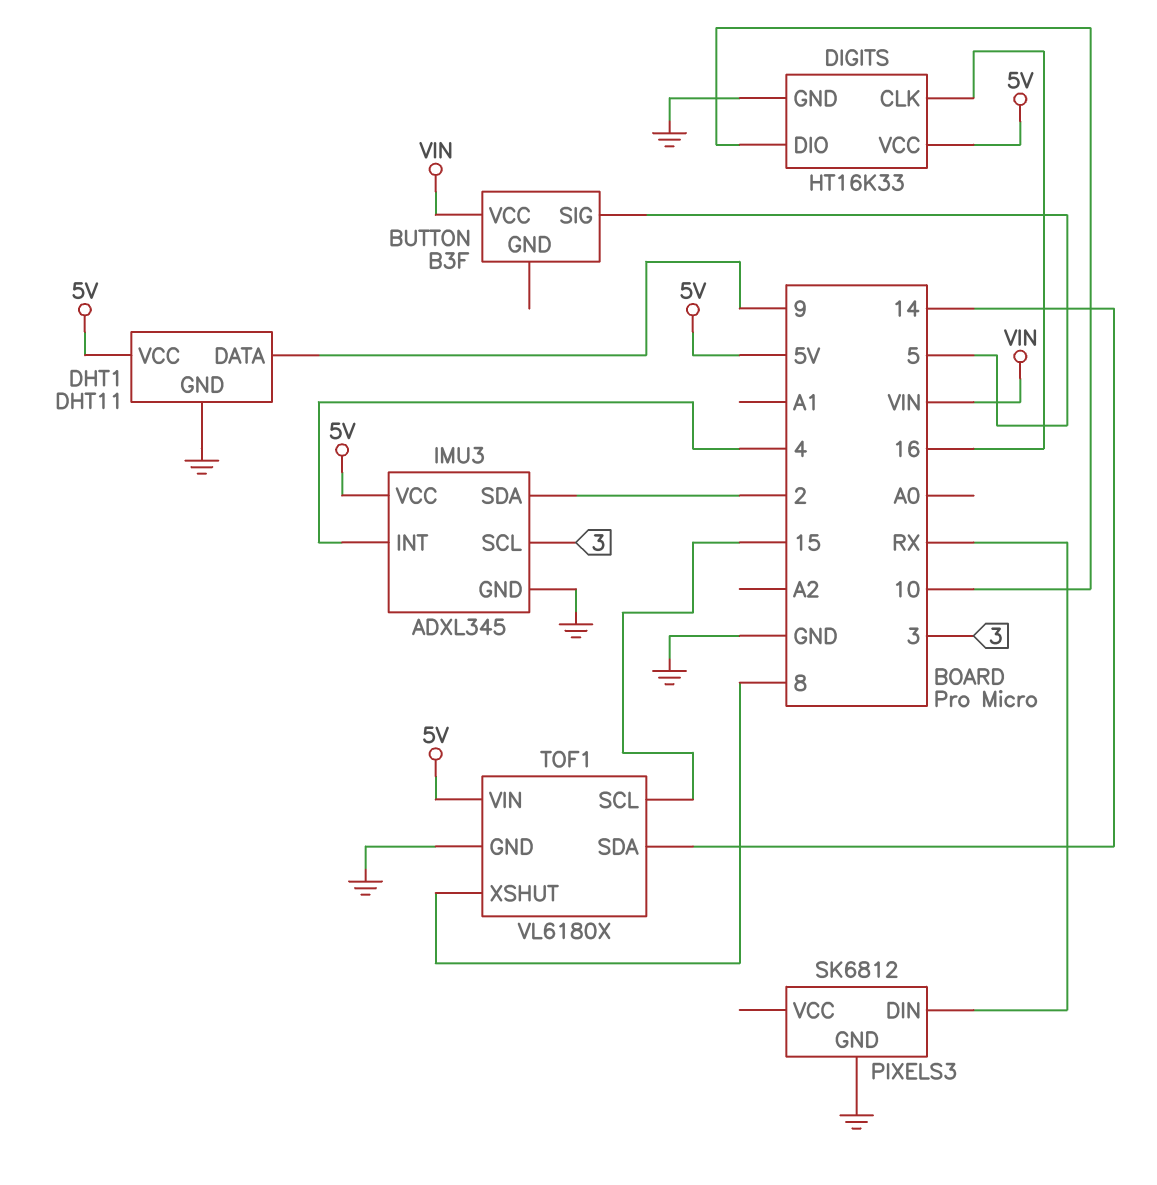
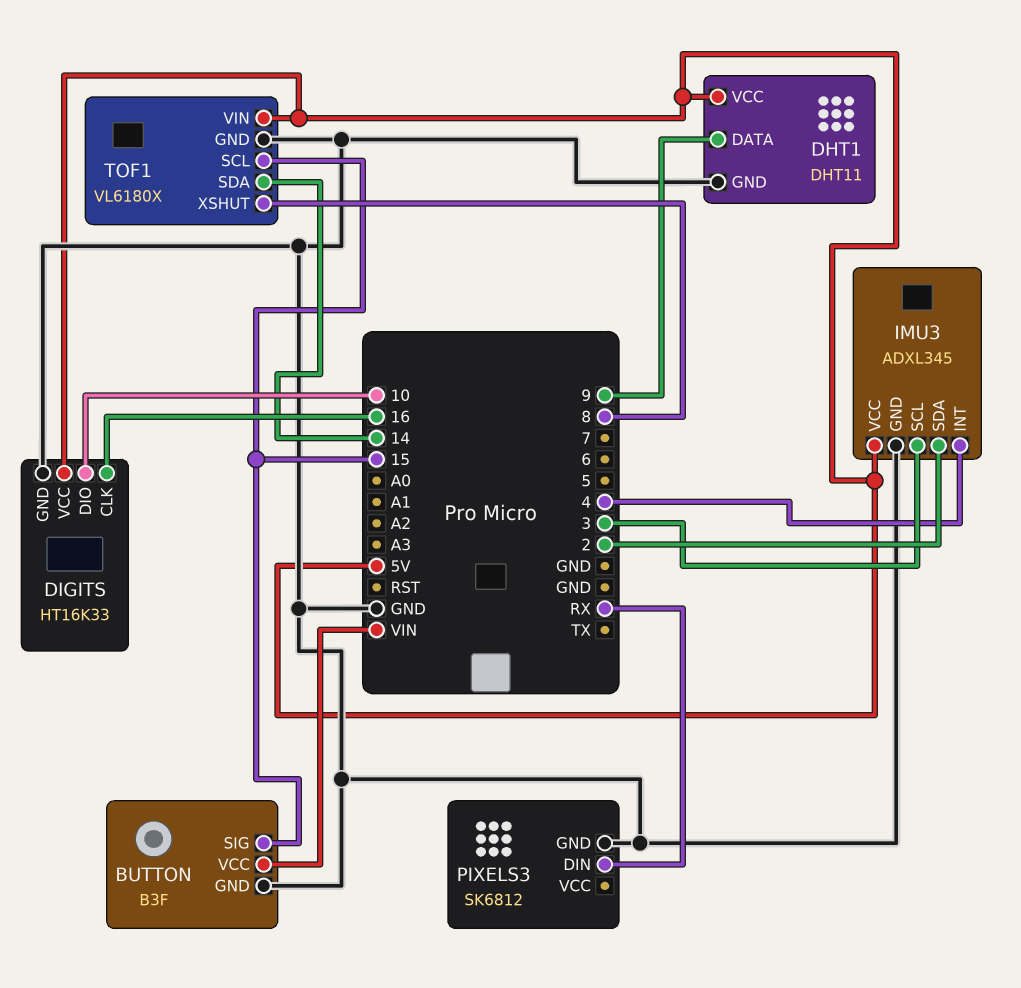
BUTTON pin GND: none -> GND
BUTTON pin SIG: 5 -> 15

